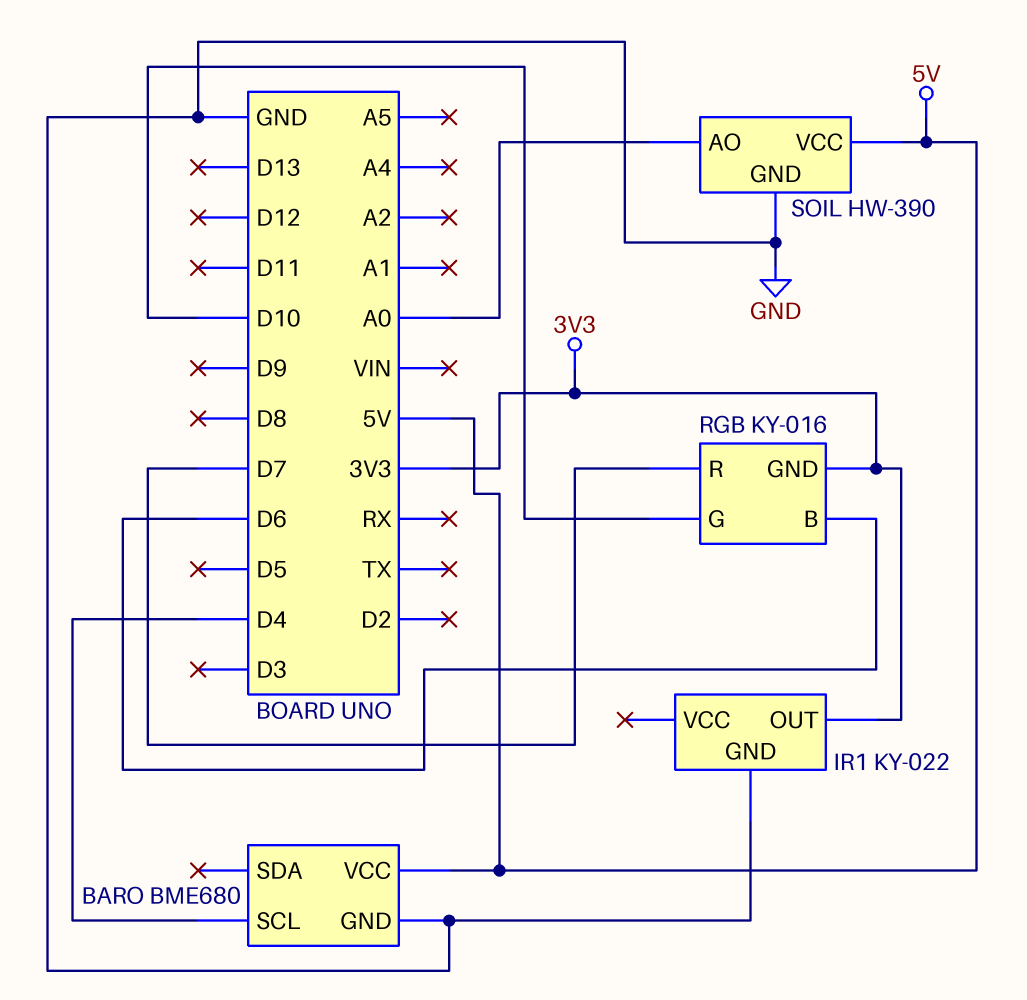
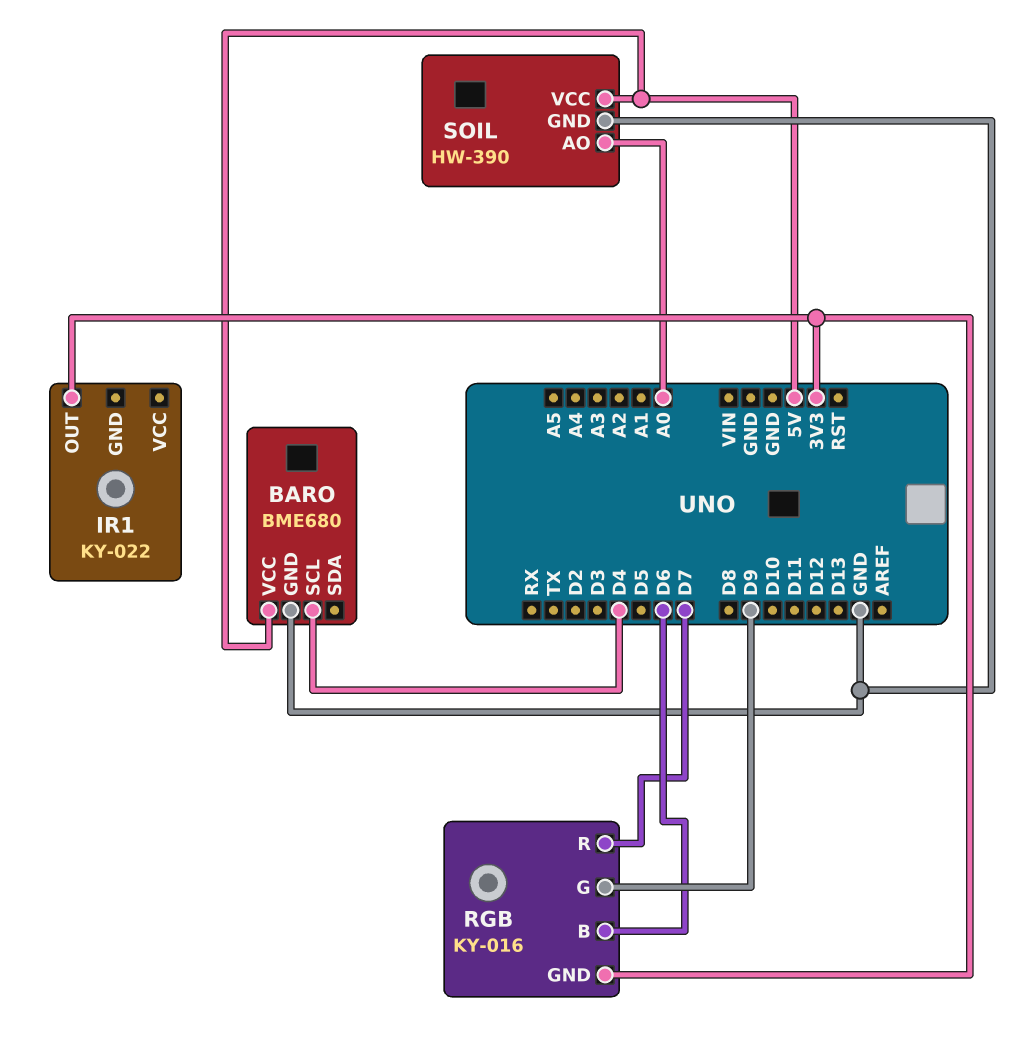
IR1 pin GND: GND -> none
RGB pin G: D10 -> D9

